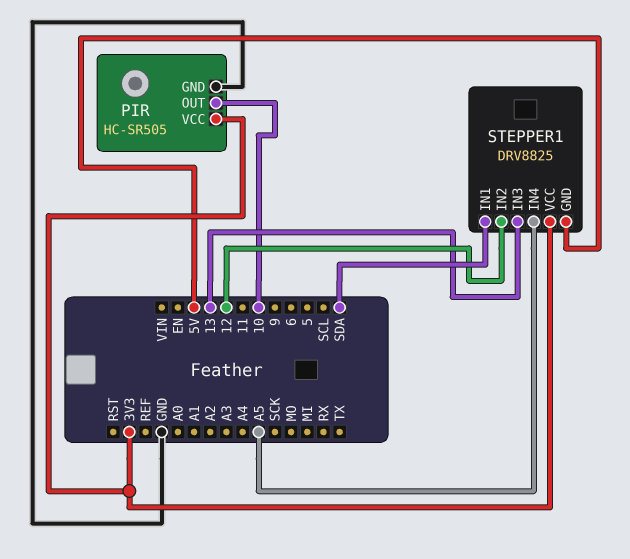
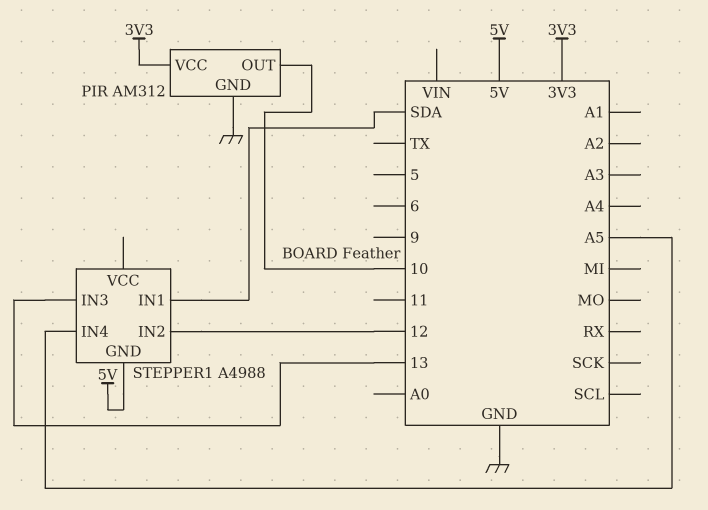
PIR: HC-SR505 -> AM312
STEPPER1: DRV8825 -> A4988
STEPPER1 pin VCC: 3V3 -> none

